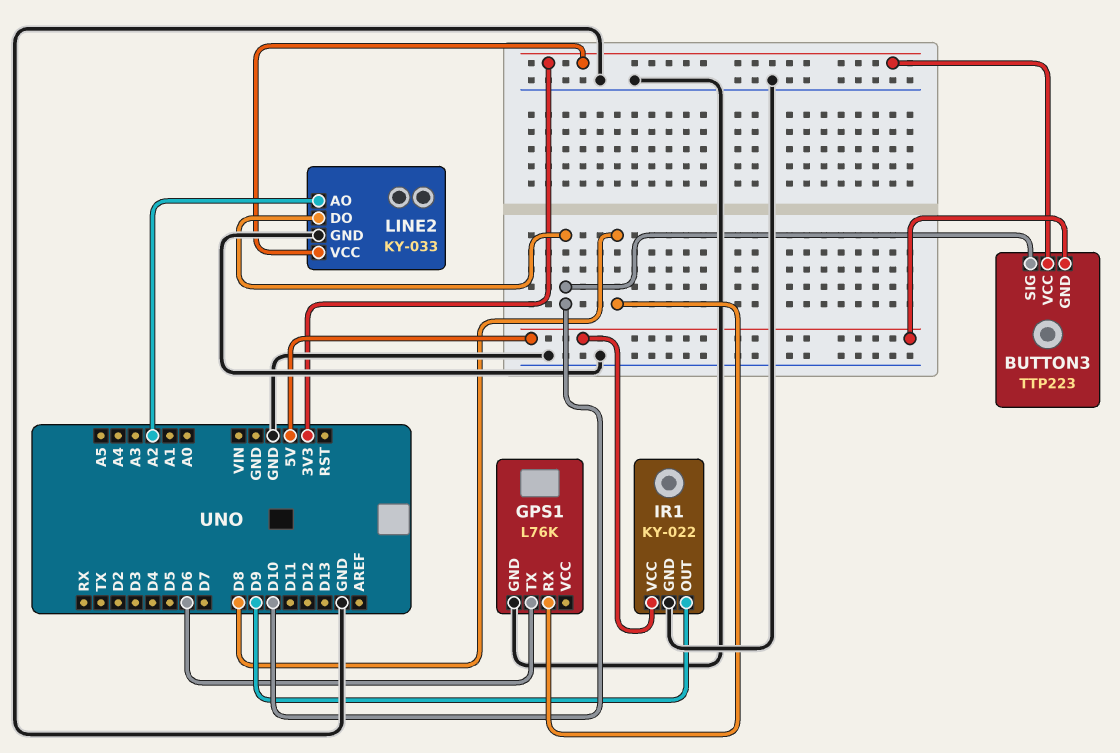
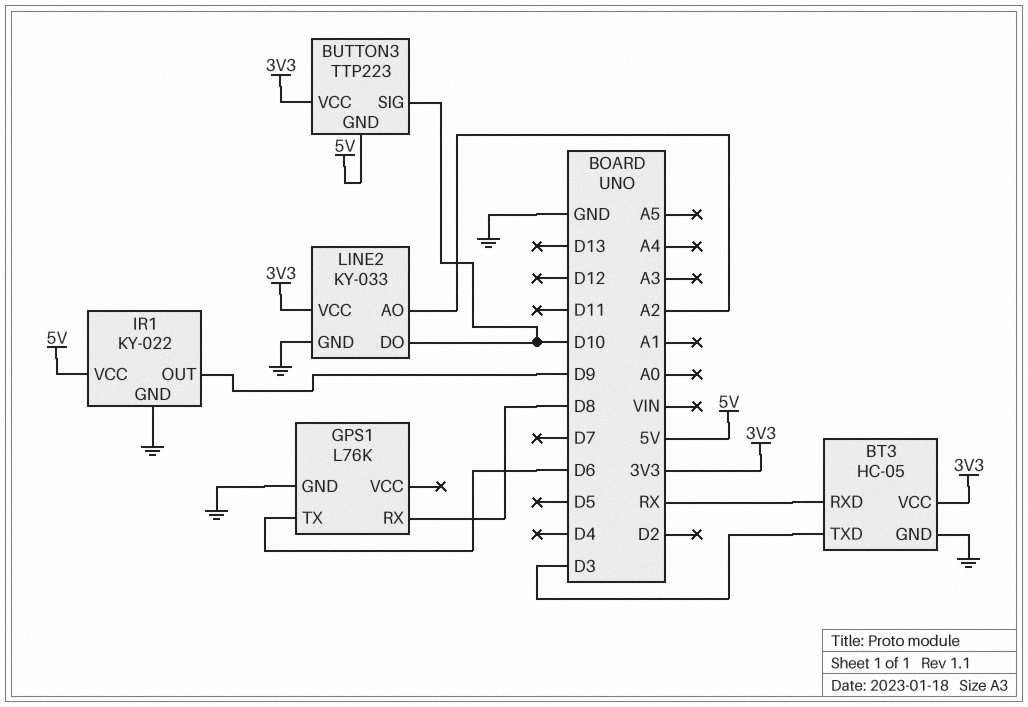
BT3: none -> HC-05
BT3 pin GND: none -> GND
BT3 pin RXD: none -> RX
BT3 pin TXD: none -> D3
BT3 pin VCC: none -> 3V3

